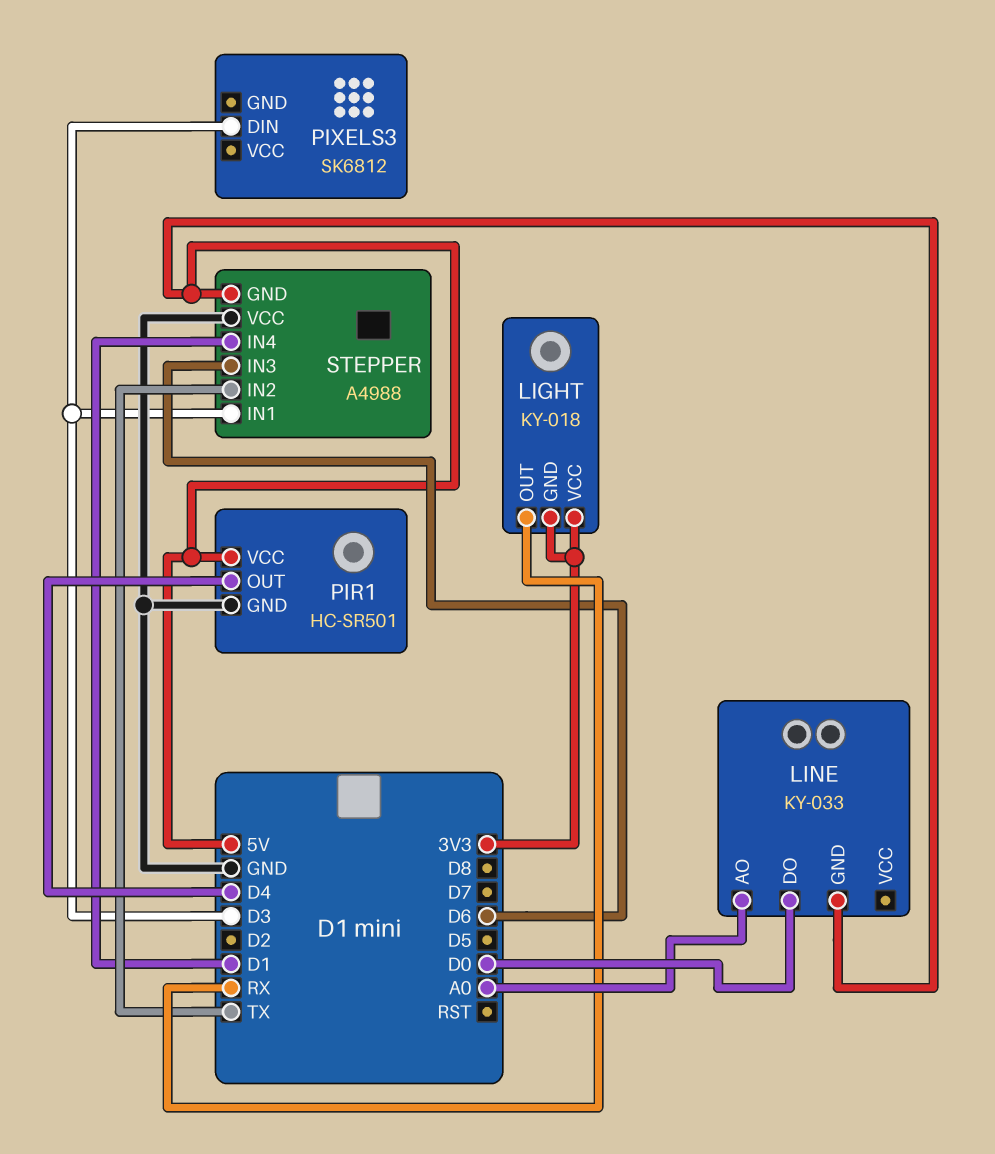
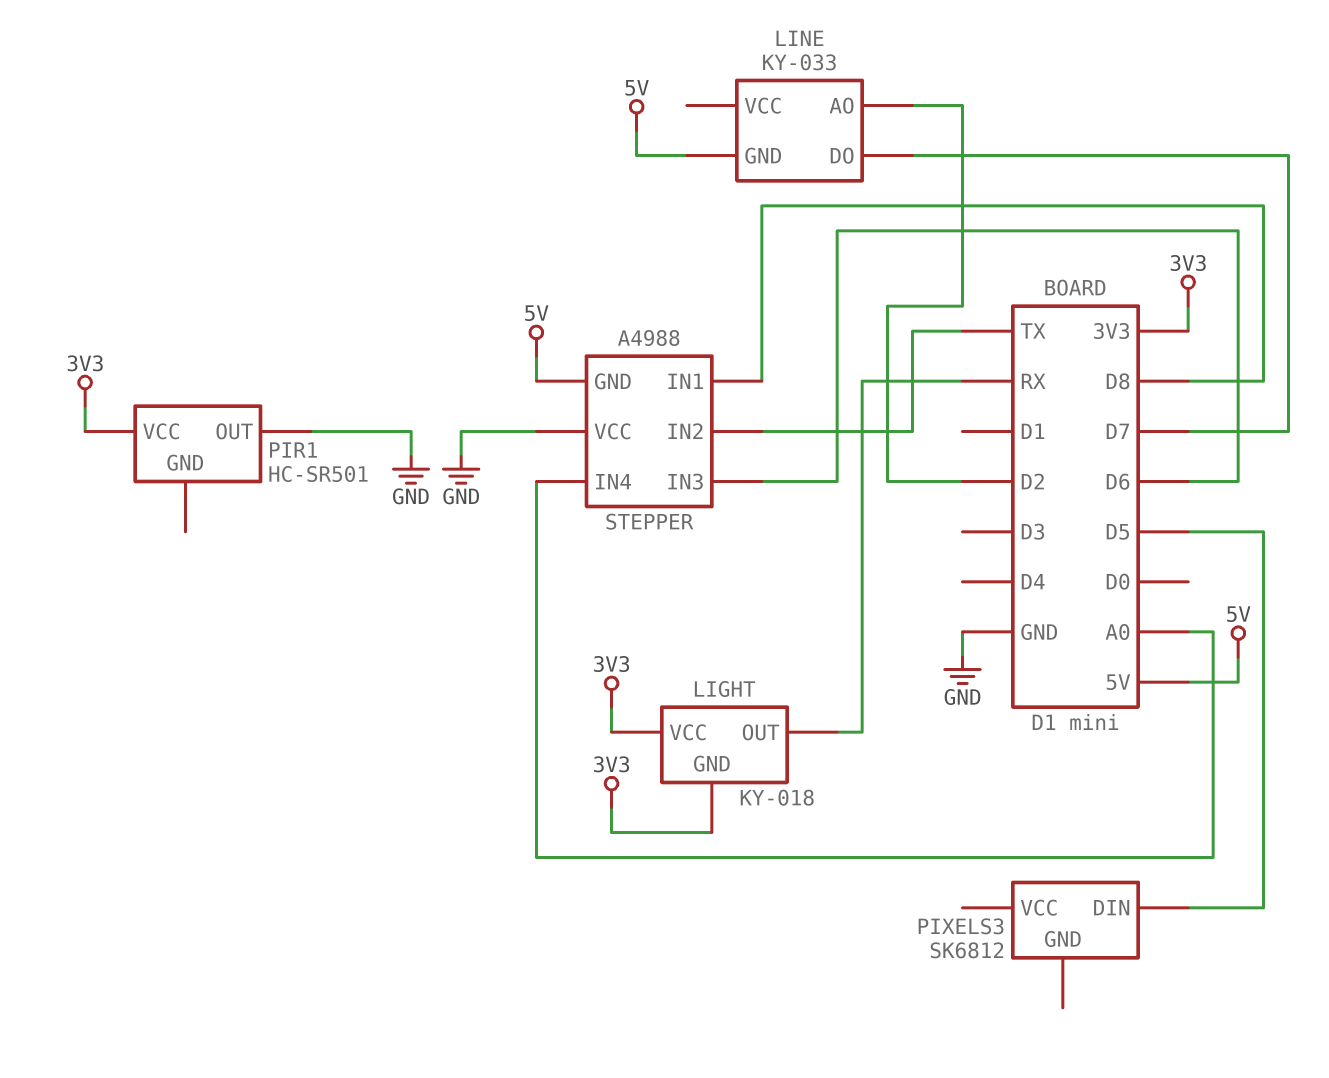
LINE pin AO: A0 -> D2
LINE pin DO: D0 -> D7
PIR1 pin GND: GND -> none
PIR1 pin OUT: D4 -> GND
PIR1 pin VCC: 5V -> 3V3
PIXELS3 pin DIN: D3 -> D5
STEPPER pin IN1: D3 -> D8
STEPPER pin IN4: D1 -> A0

